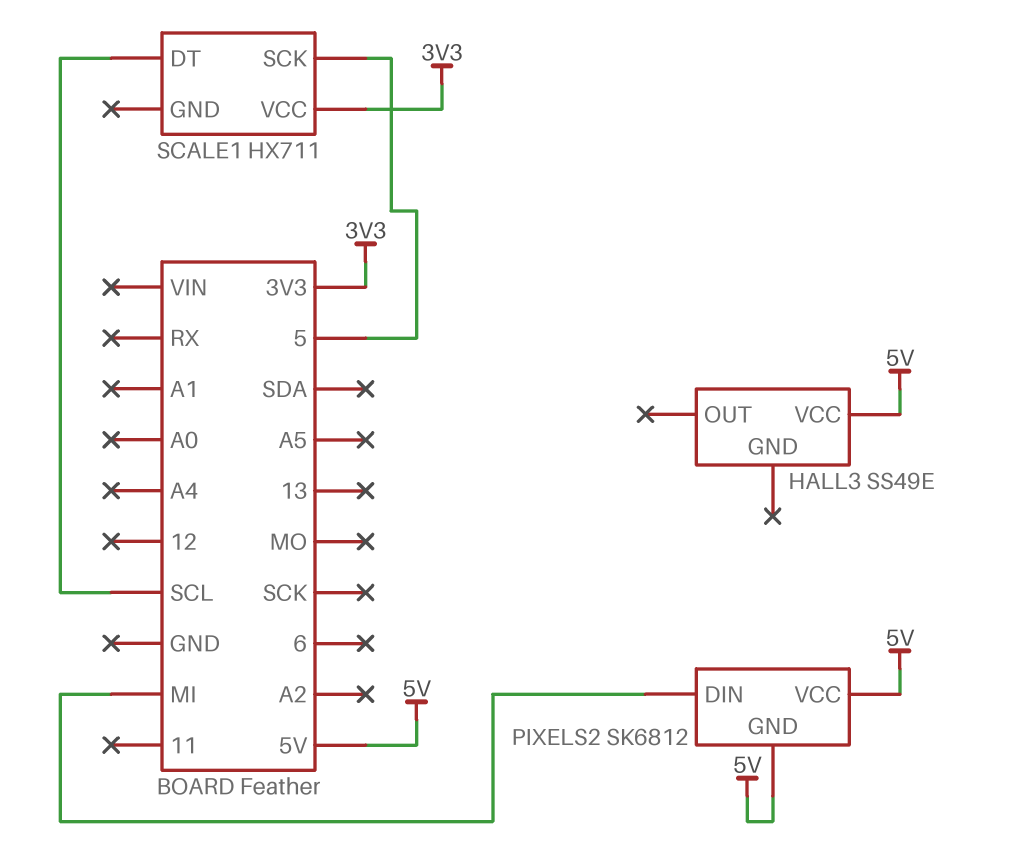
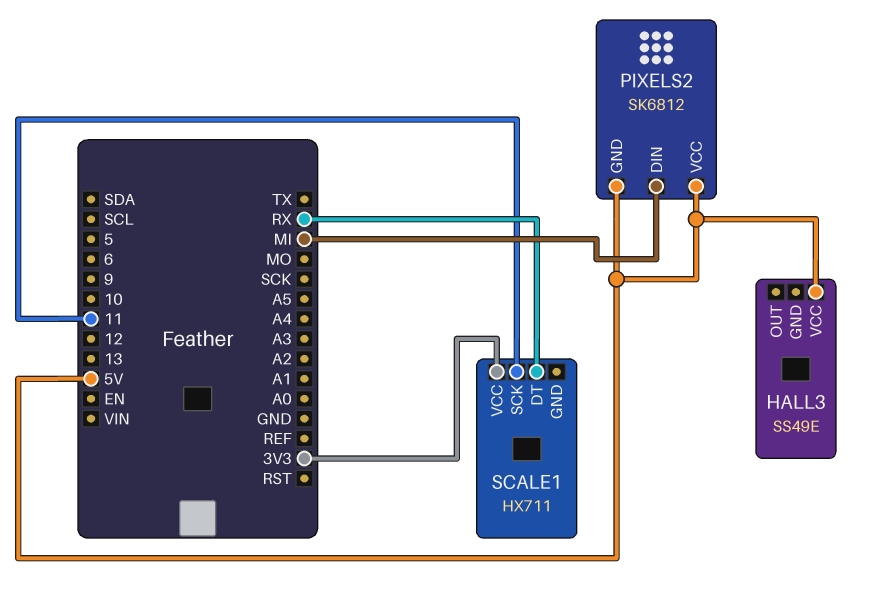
SCALE1 pin DT: SCL -> RX
SCALE1 pin SCK: 5 -> 11

